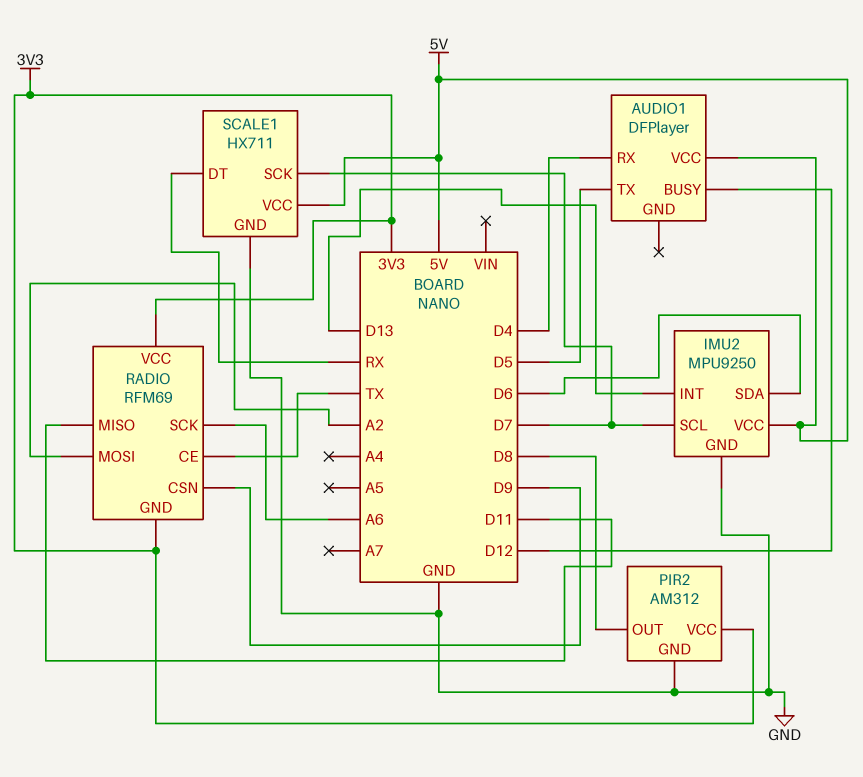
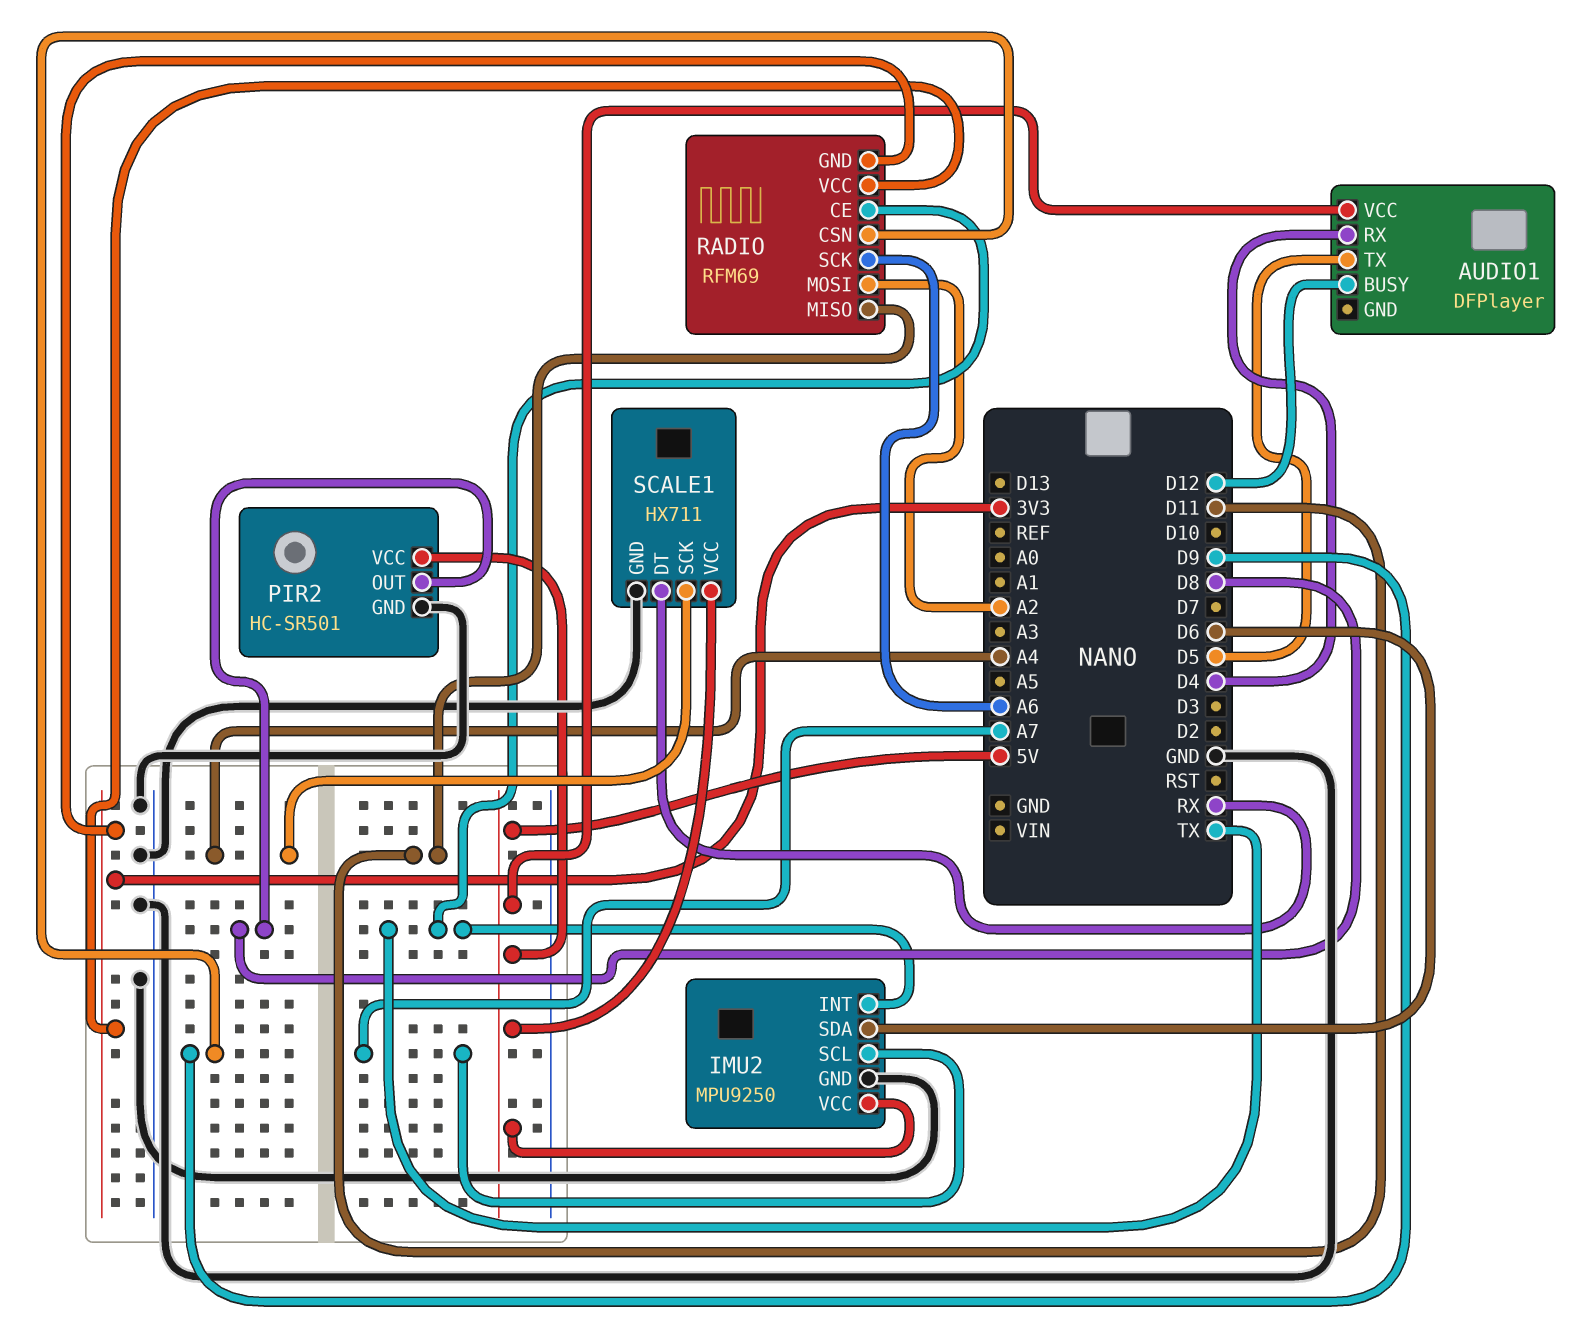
IMU2 pin INT: D13 -> TX
IMU2 pin SCL: D7 -> A7
PIR2: AM312 -> HC-SR501
PIR2 pin VCC: 3V3 -> 5V
SCALE1 pin SCK: D7 -> A4

